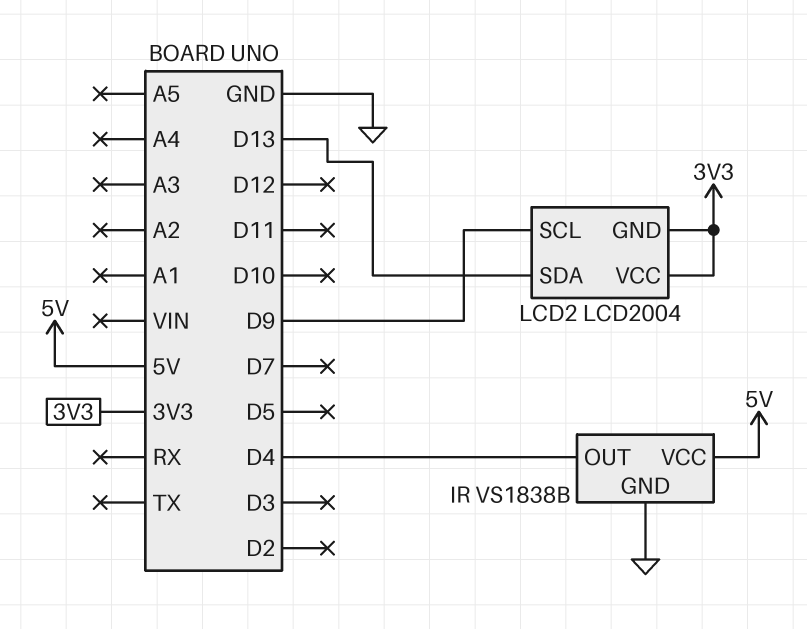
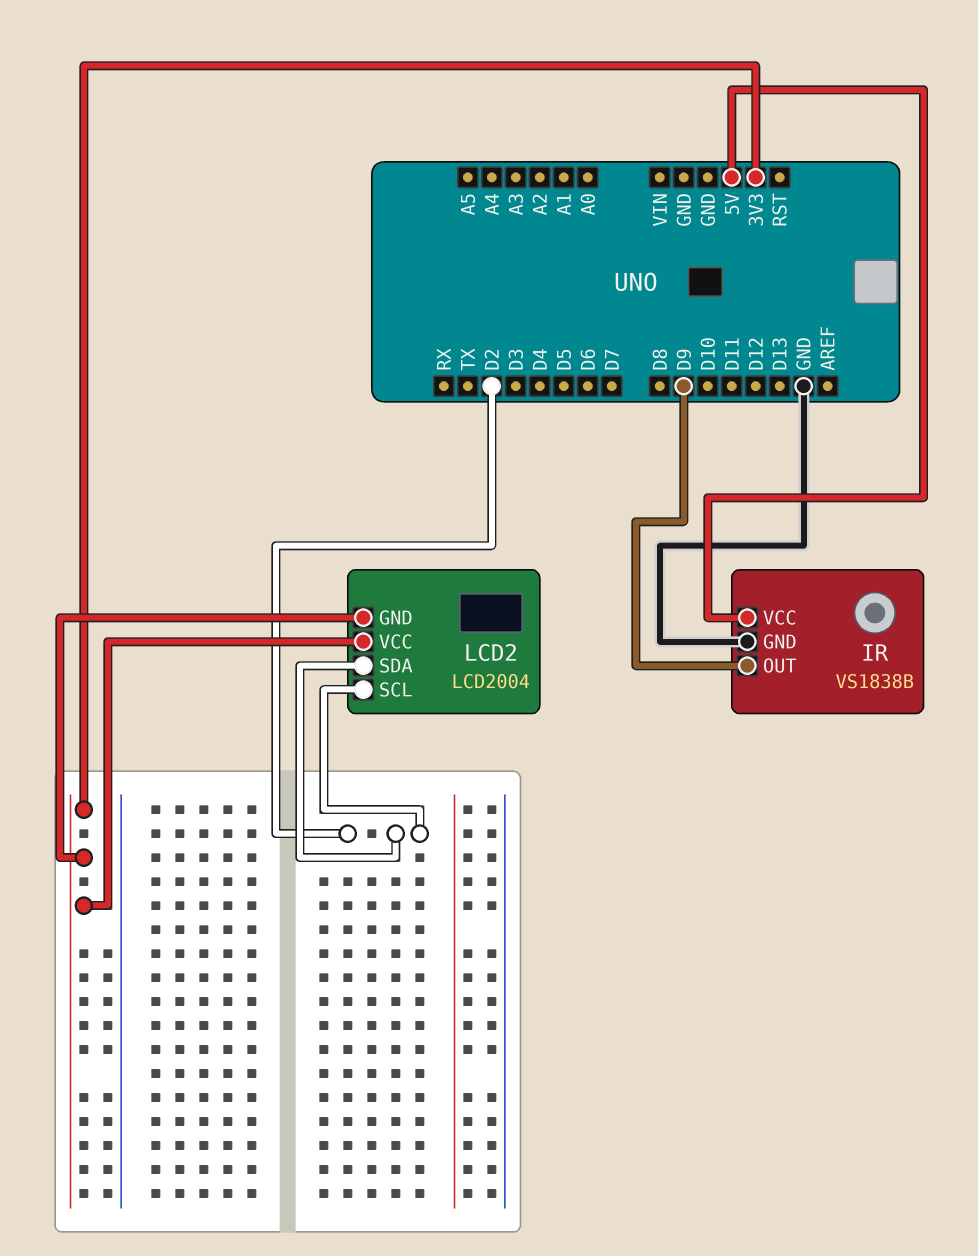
IR pin OUT: D4 -> D9
LCD2 pin SCL: D9 -> D2
LCD2 pin SDA: D13 -> D2

